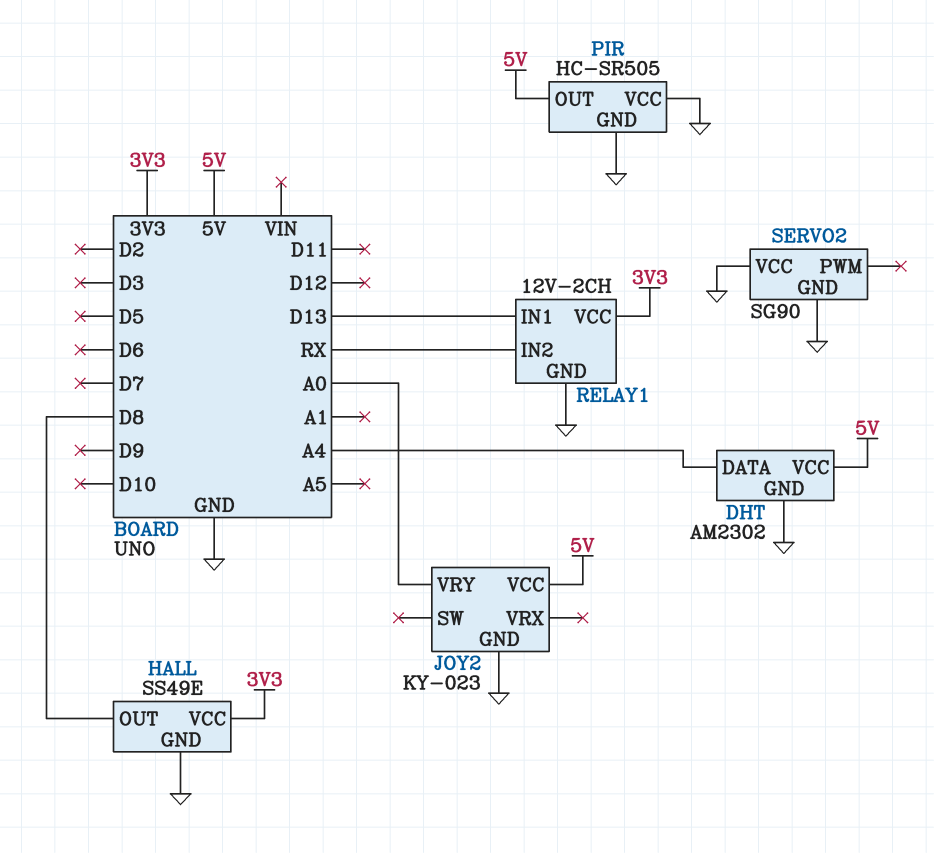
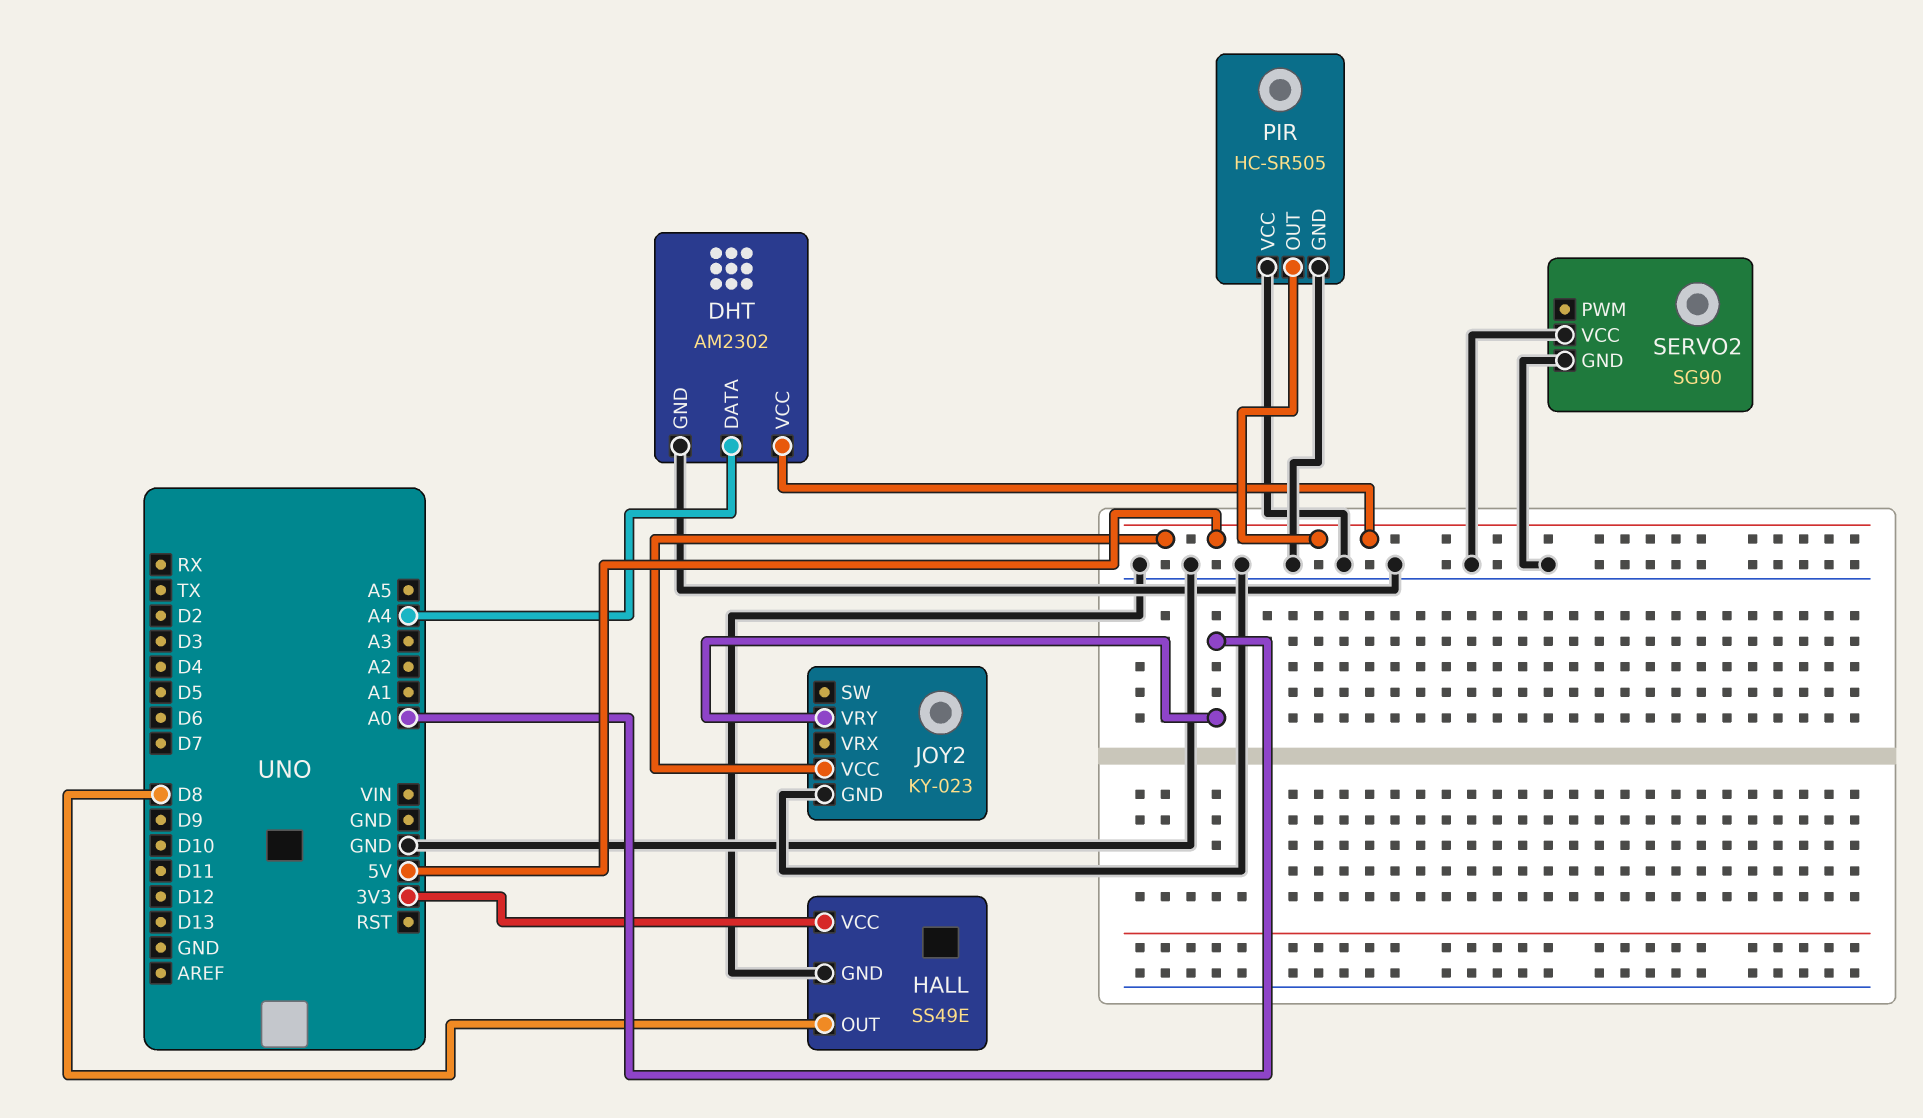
RELAY1: 12V-2CH -> none
RELAY1 pin GND: GND -> none
RELAY1 pin IN1: D13 -> none
RELAY1 pin IN2: RX -> none
RELAY1 pin VCC: 3V3 -> none

